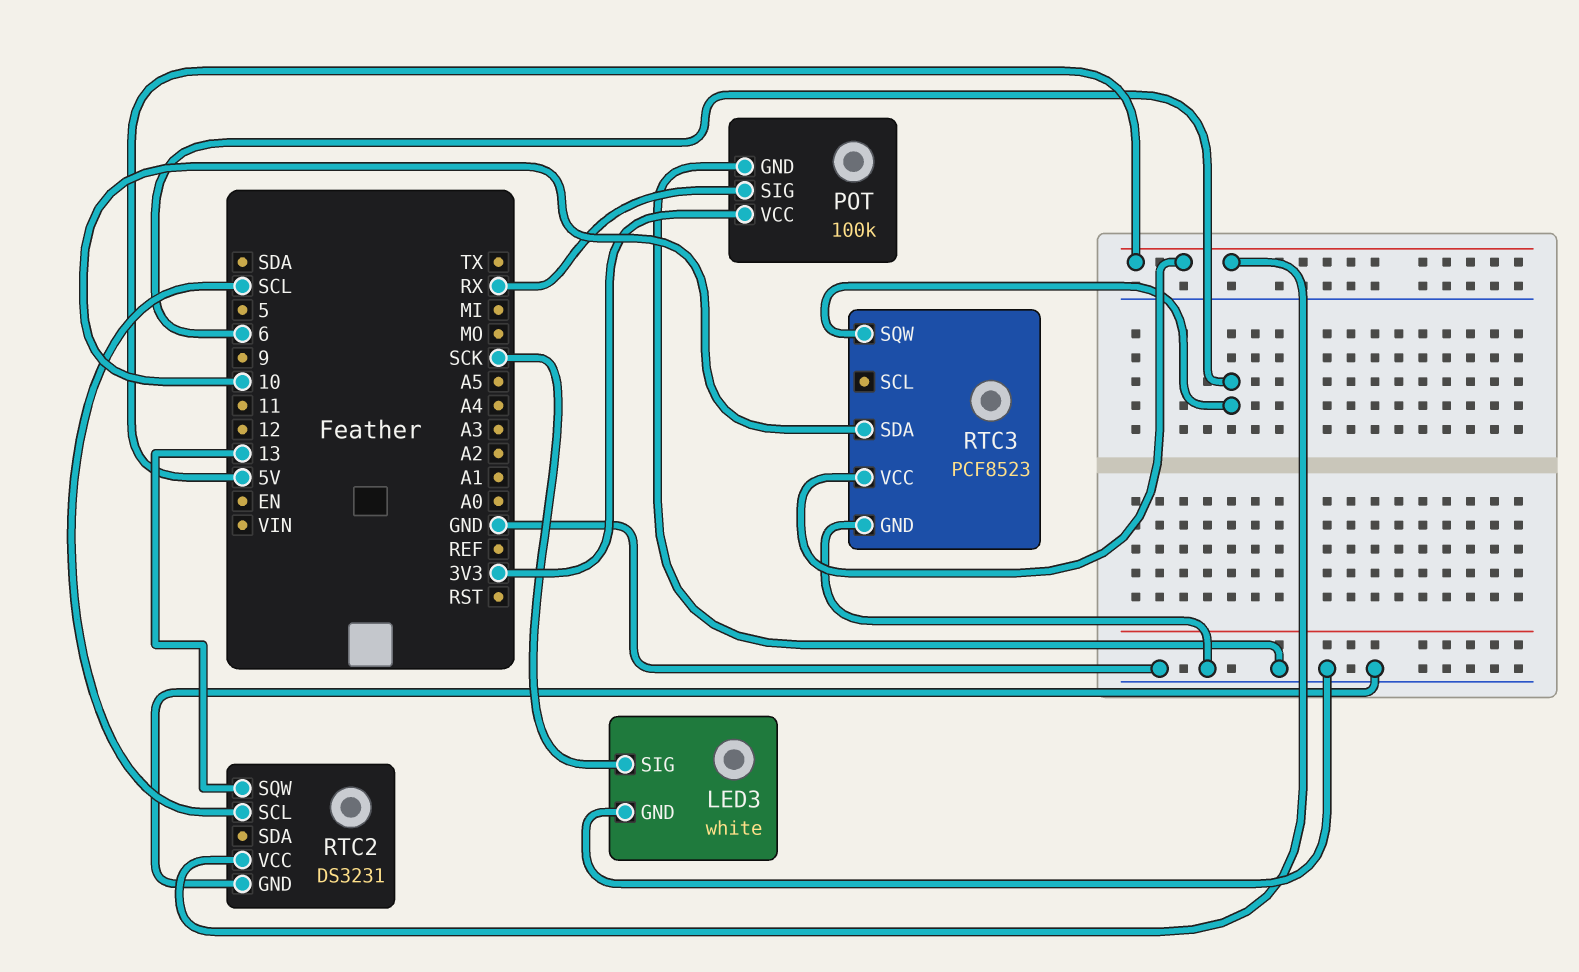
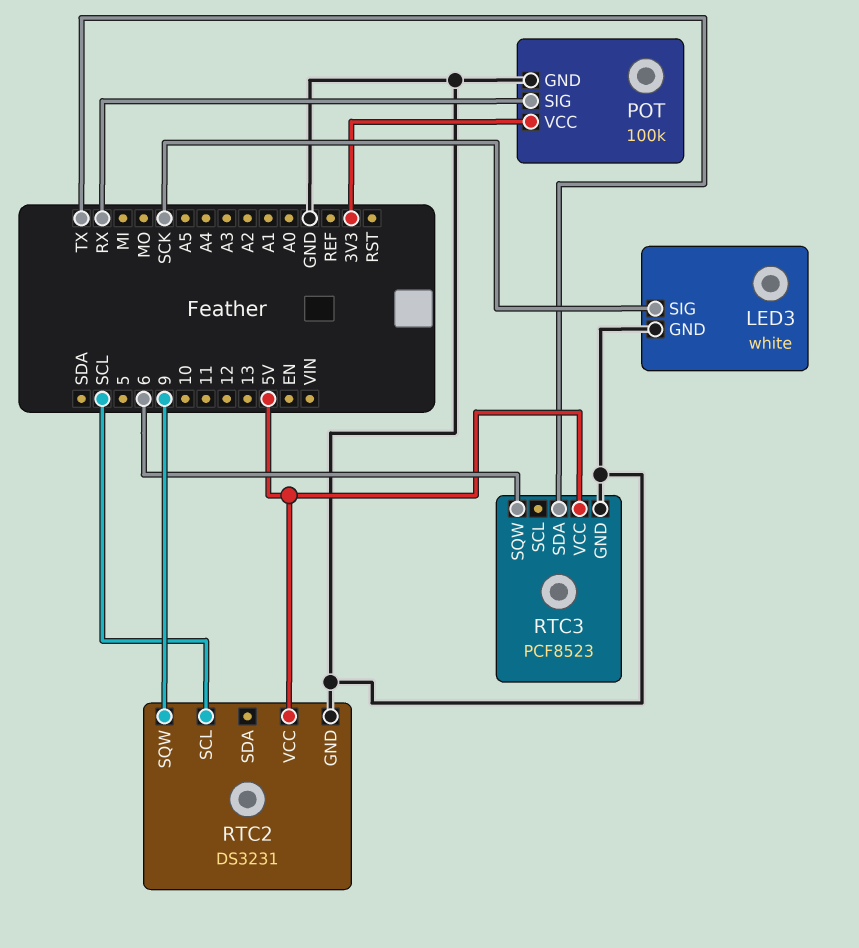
RTC2 pin SQW: 13 -> 9
RTC3 pin SDA: 10 -> TX

